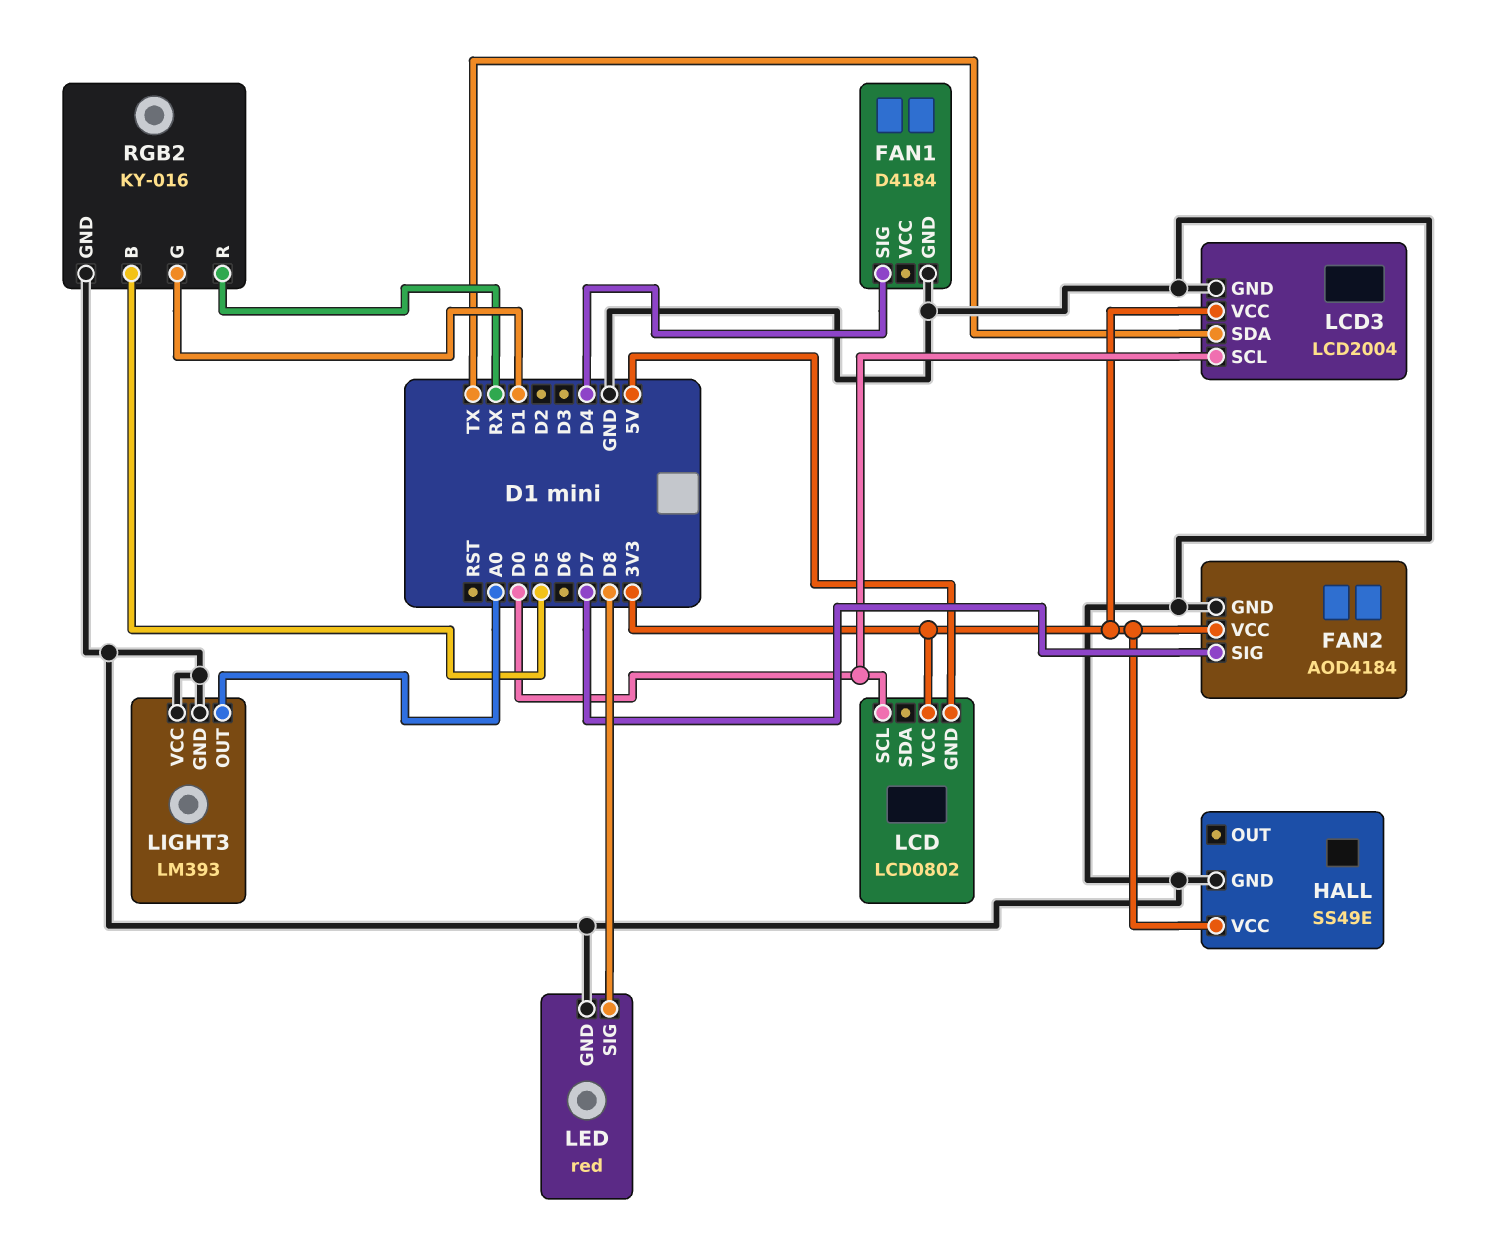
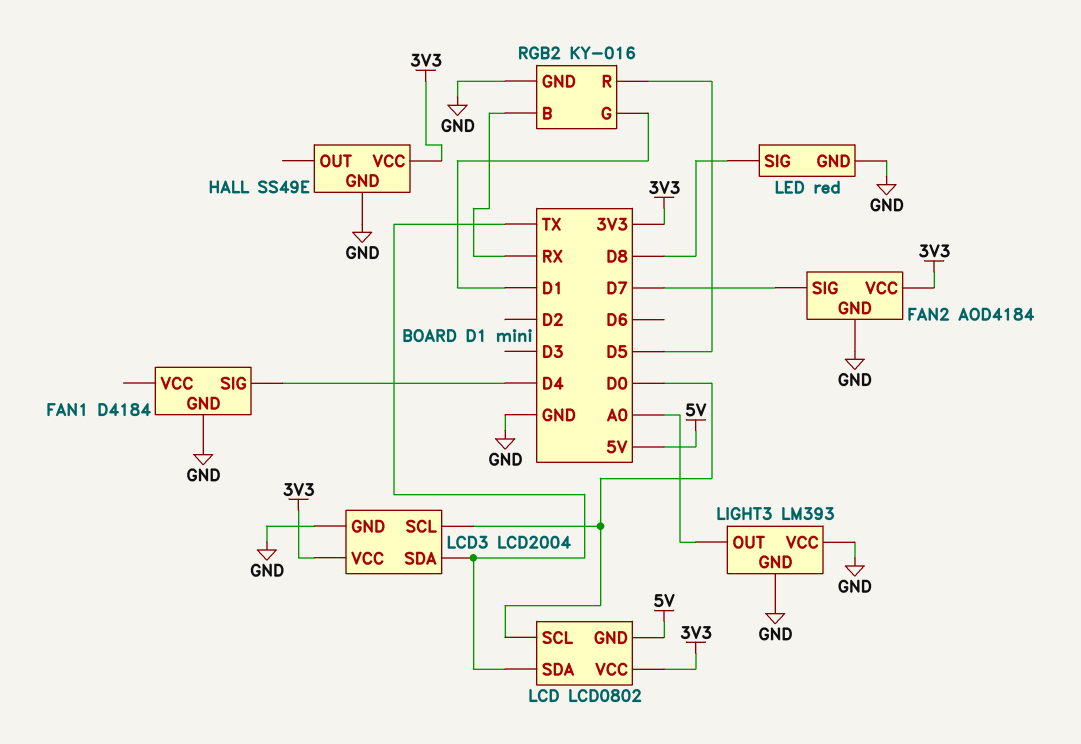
LCD pin SDA: none -> TX
RGB2 pin B: D5 -> RX
RGB2 pin R: RX -> D5

